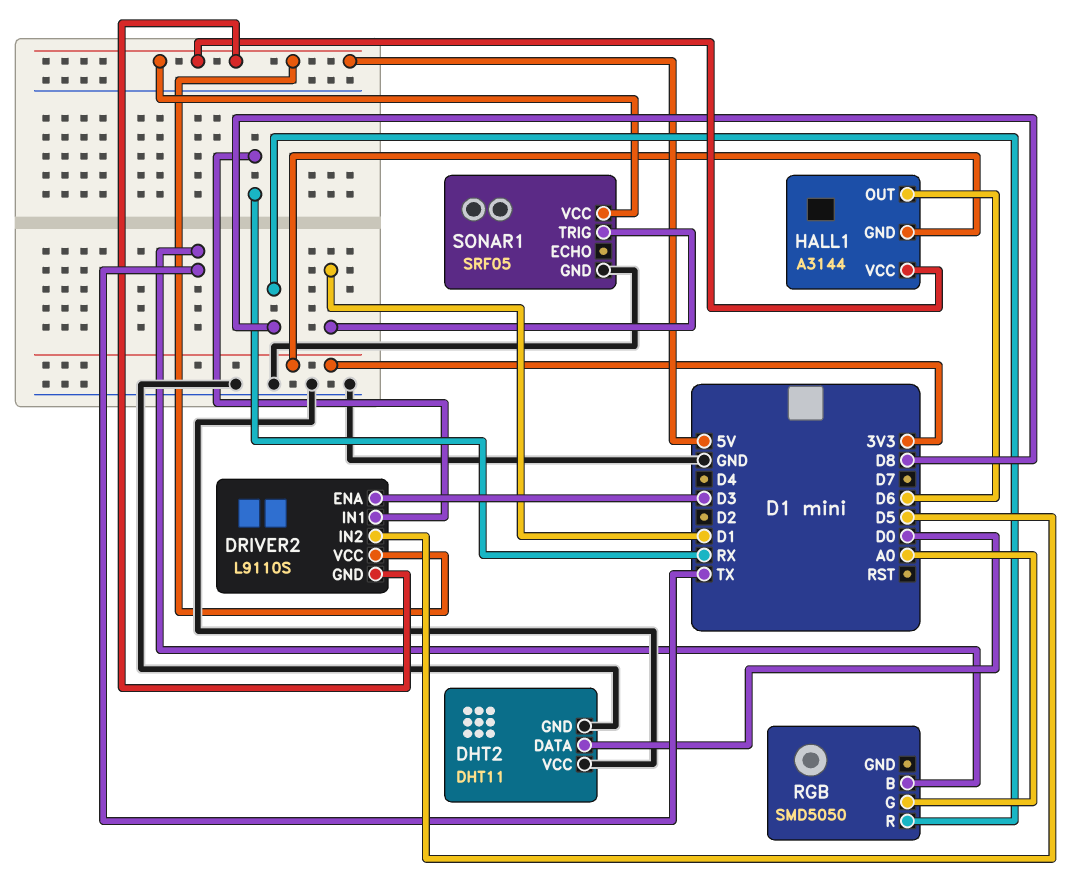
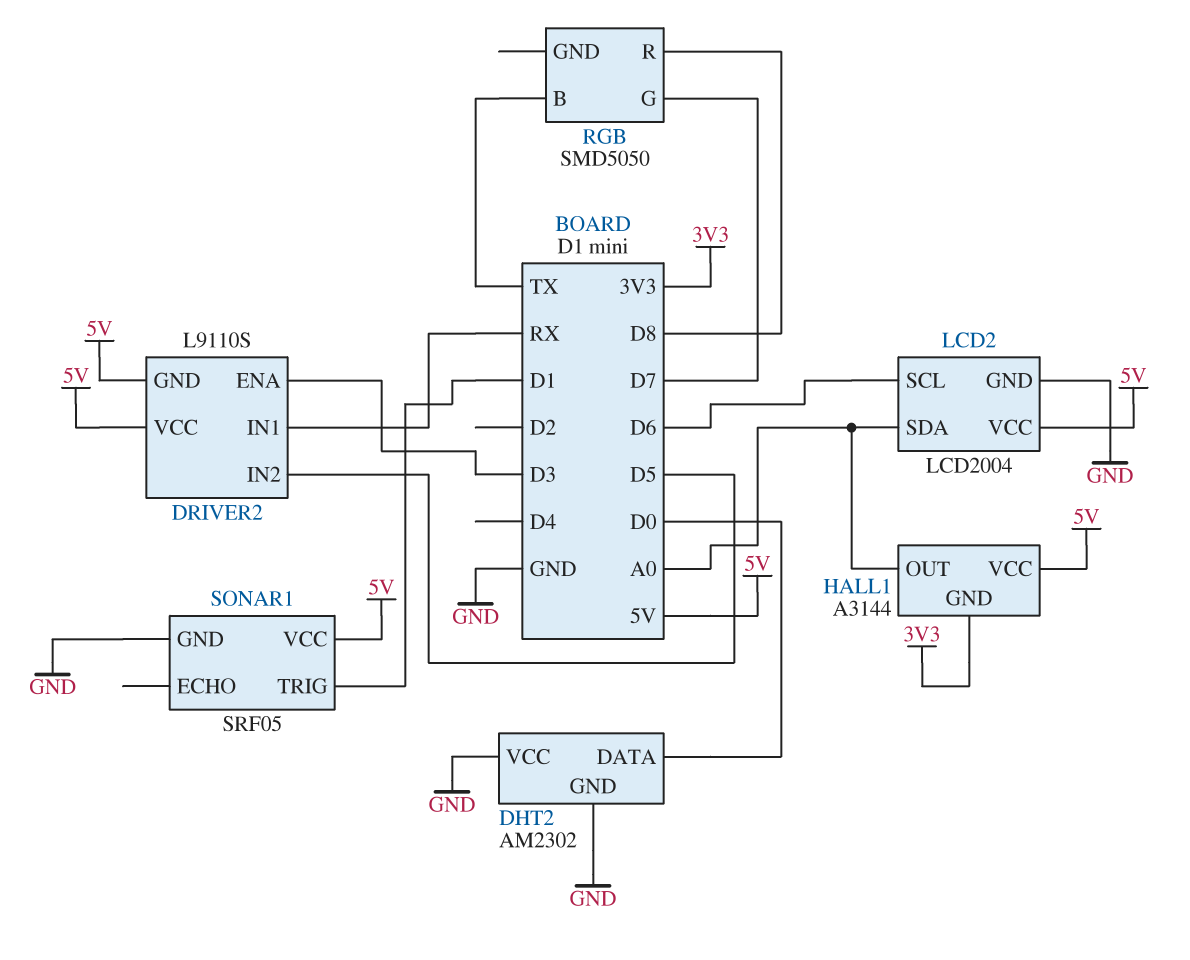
DHT2: DHT11 -> AM2302
HALL1 pin OUT: D6 -> A0
LCD2: none -> LCD2004
LCD2 pin GND: none -> GND
LCD2 pin SCL: none -> D6
LCD2 pin SDA: none -> A0
LCD2 pin VCC: none -> 5V
RGB pin G: A0 -> D7

